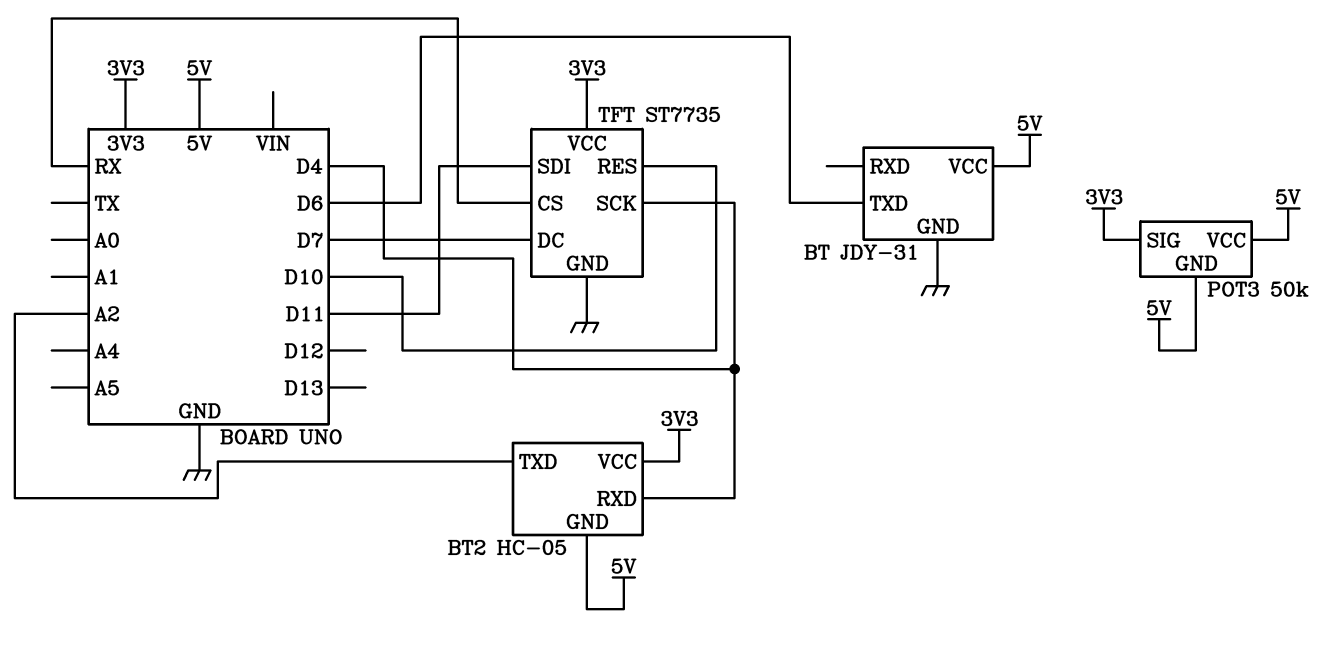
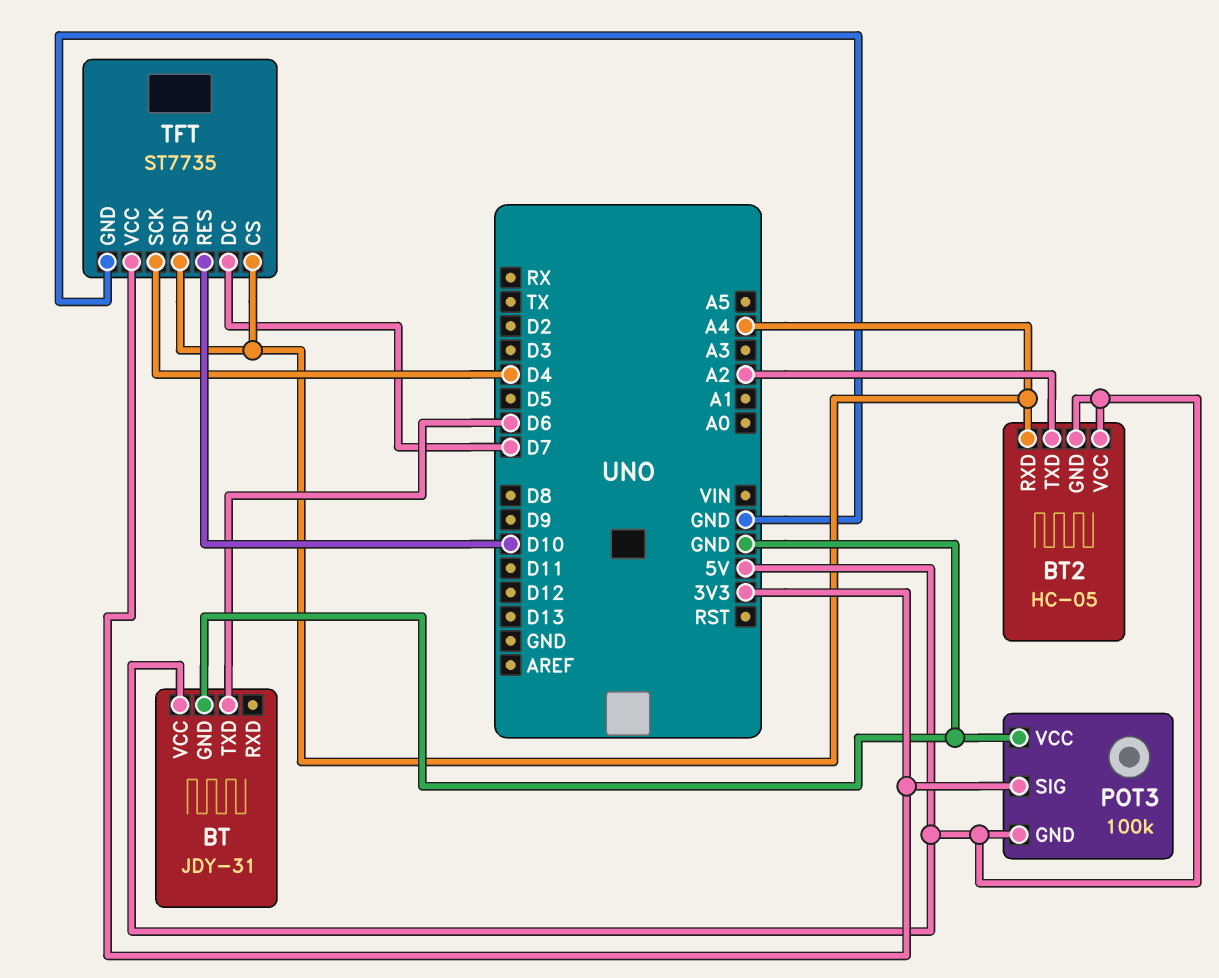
BT2 pin RXD: D4 -> A4
BT2 pin VCC: 3V3 -> 5V
POT3: 50k -> 100k
POT3 pin VCC: 5V -> GND
TFT pin CS: RX -> A4
TFT pin SDI: D11 -> A4

